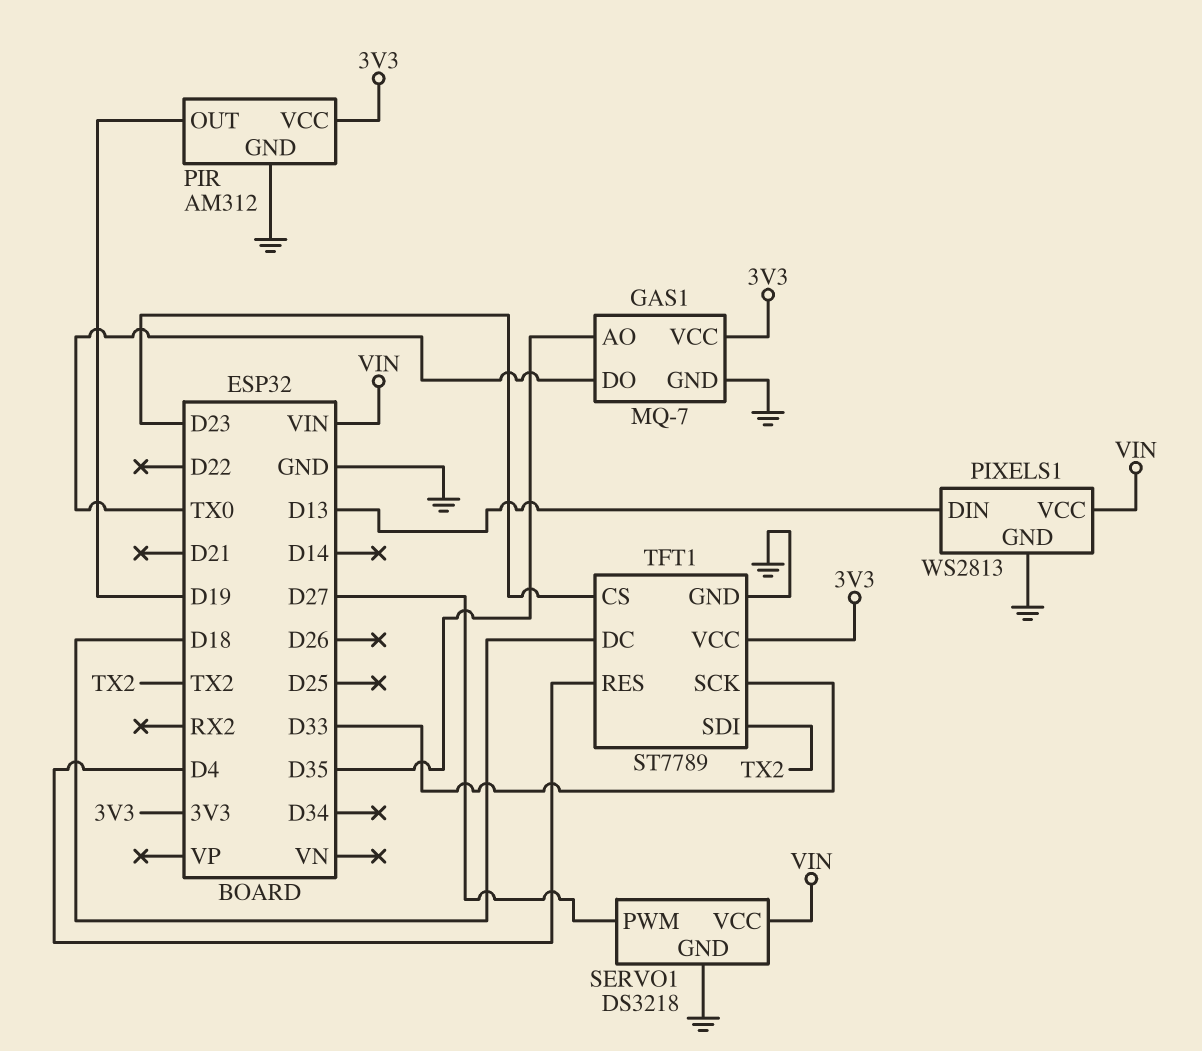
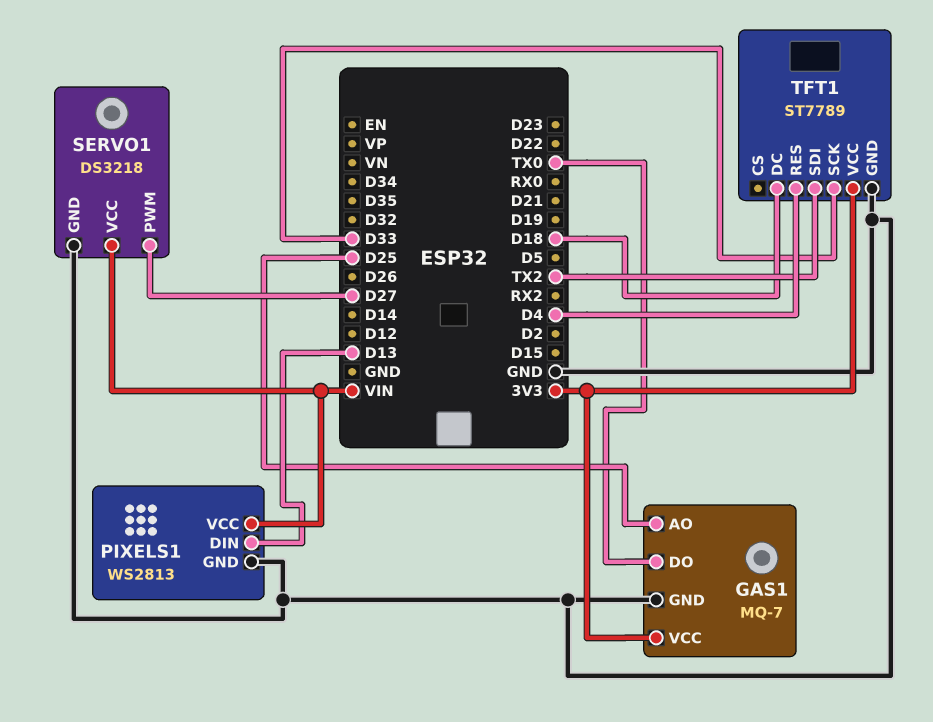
GAS1 pin AO: D35 -> D25
PIR: AM312 -> none
PIR pin GND: GND -> none
PIR pin OUT: D19 -> none
PIR pin VCC: 3V3 -> none
TFT1 pin CS: D23 -> none

